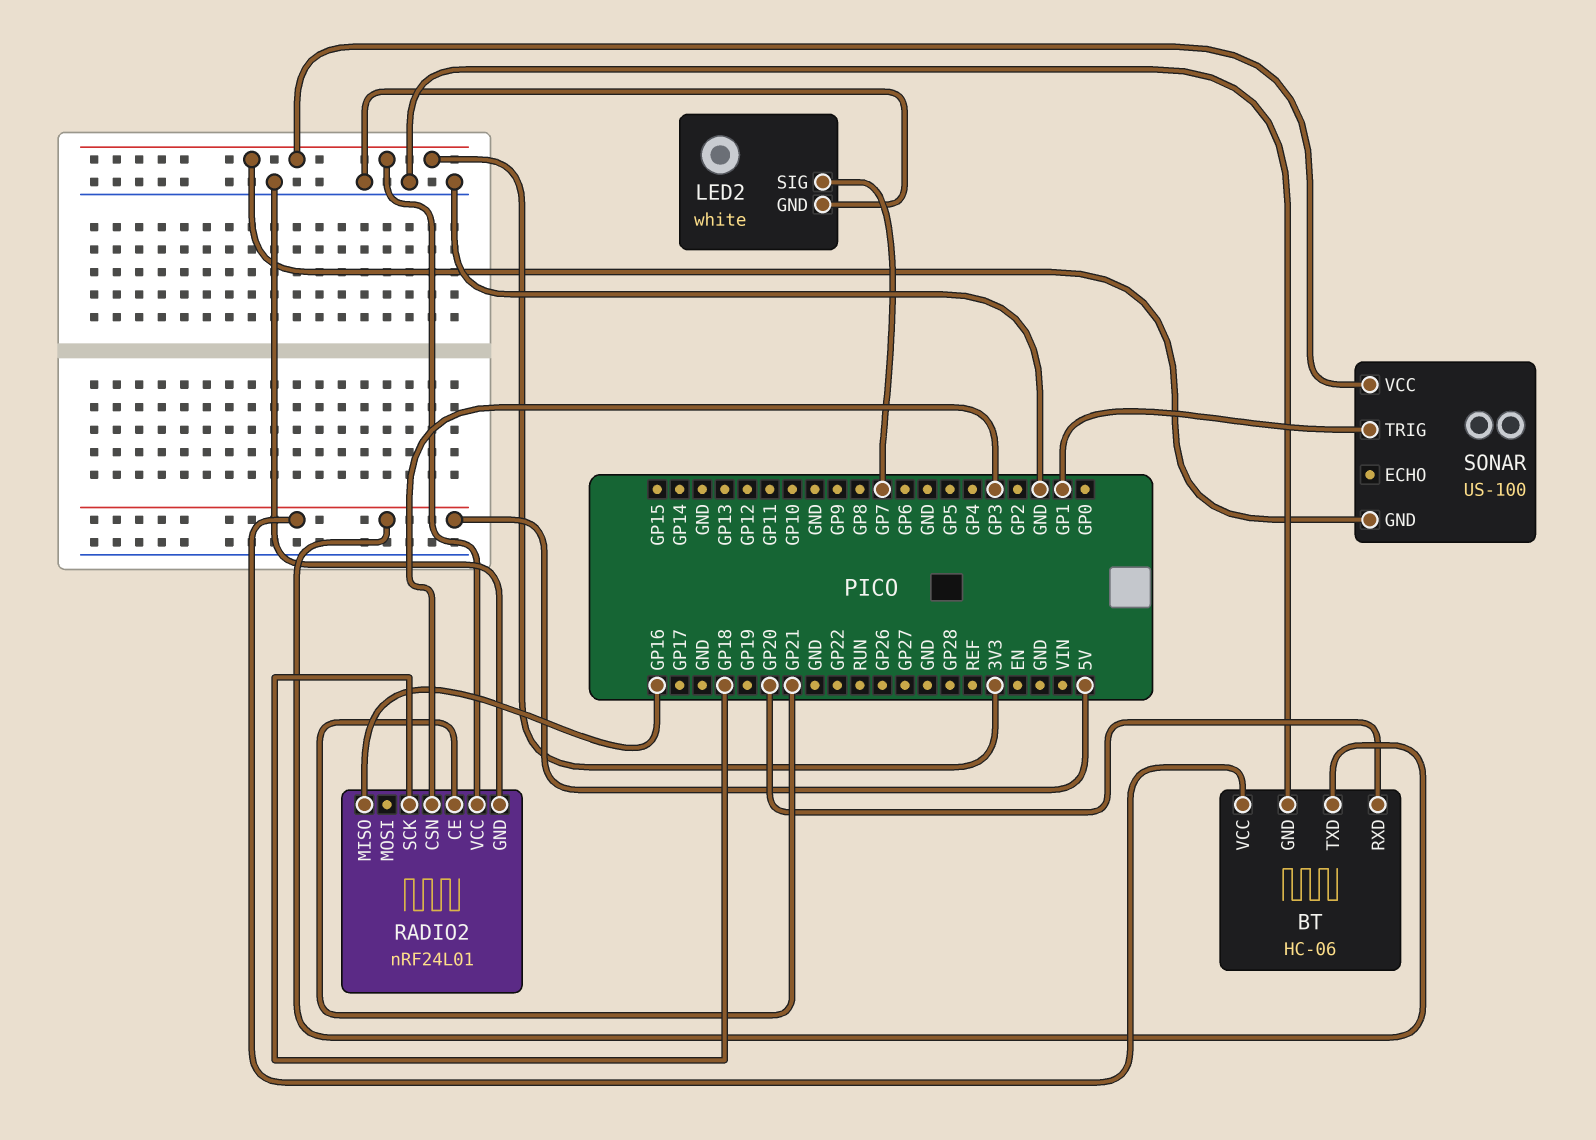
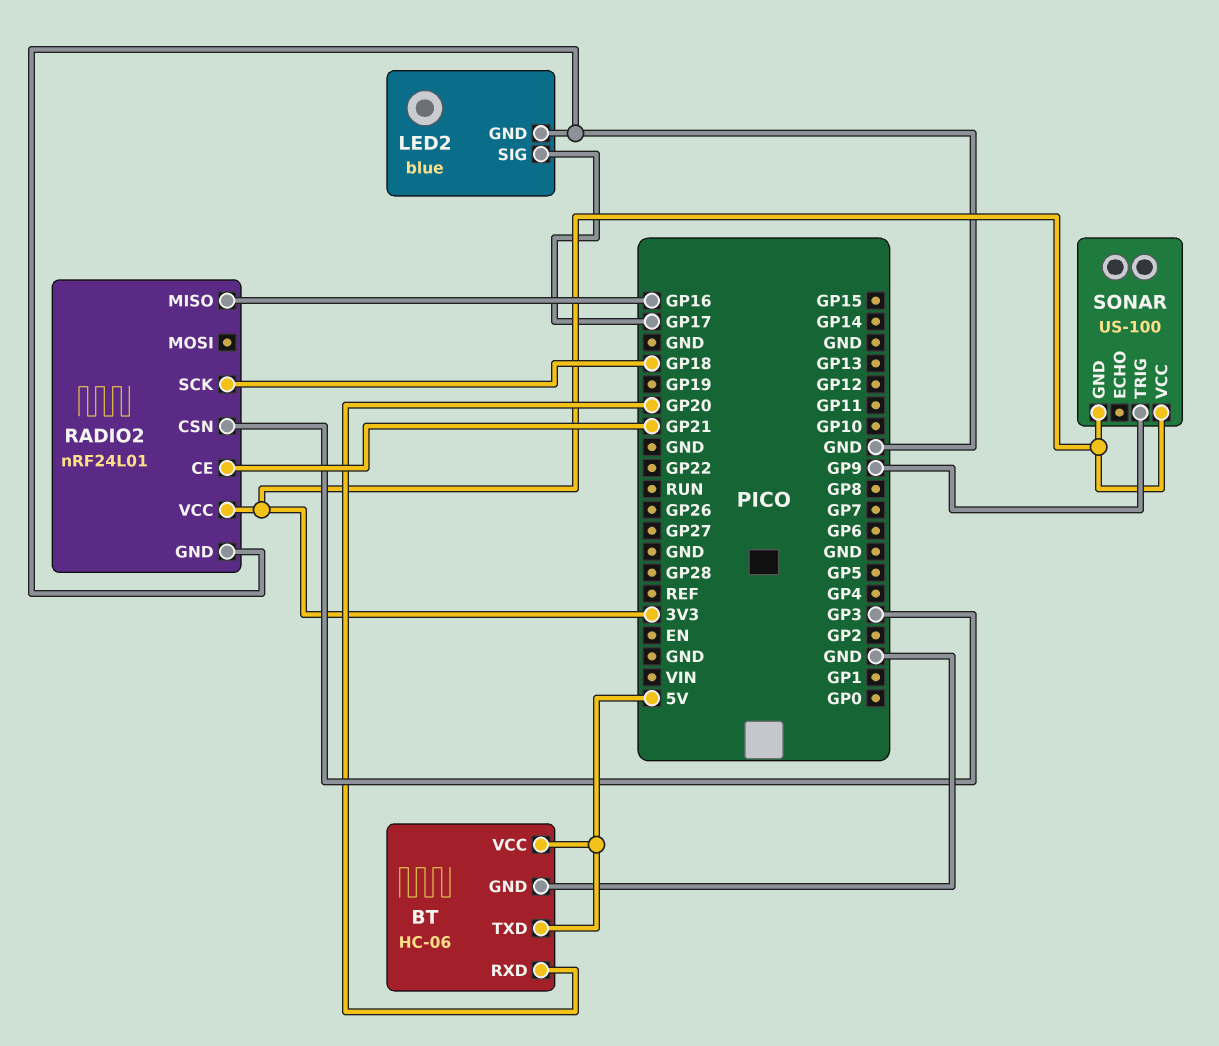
LED2: white -> blue
LED2 pin SIG: GP7 -> GP17
SONAR pin TRIG: GP1 -> GP9

